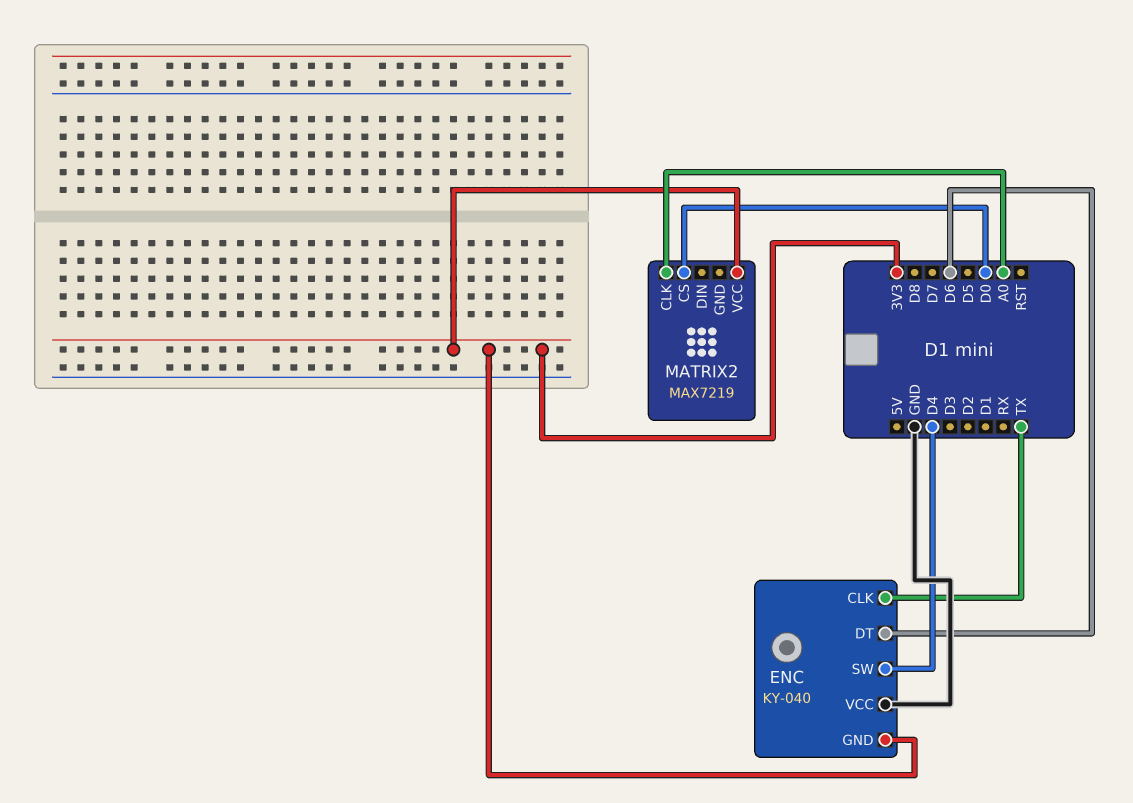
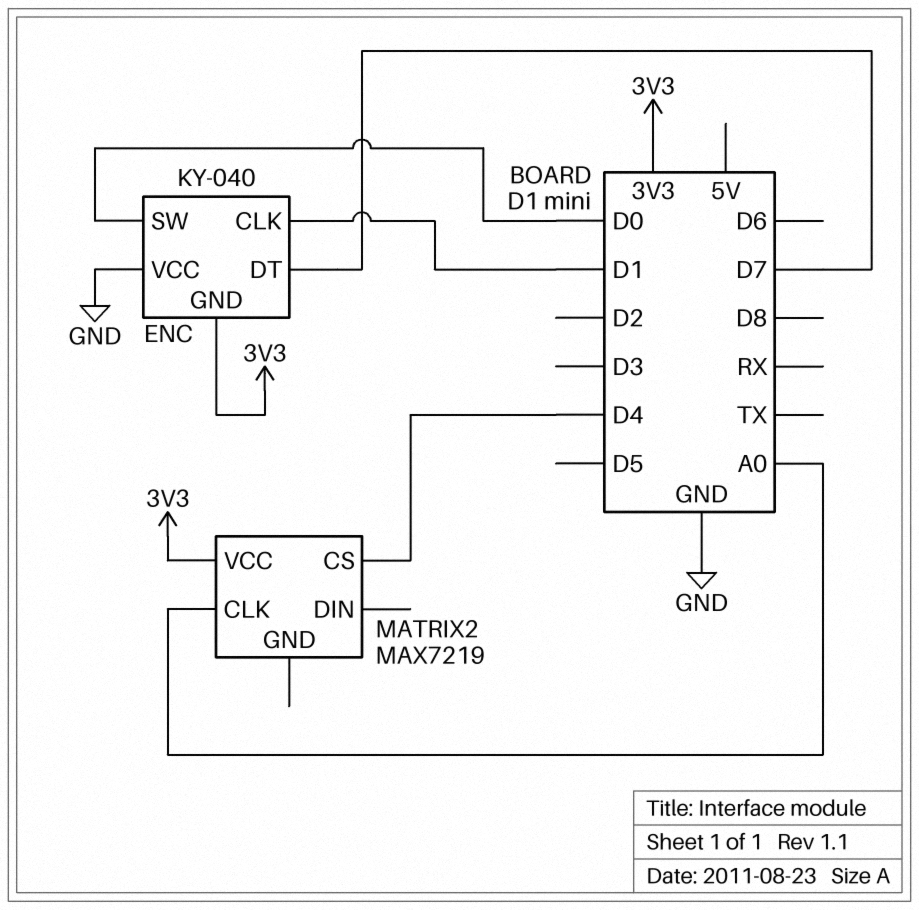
ENC pin CLK: TX -> D1
ENC pin DT: D6 -> D7
ENC pin SW: D4 -> D0
MATRIX2 pin CS: D0 -> D4

